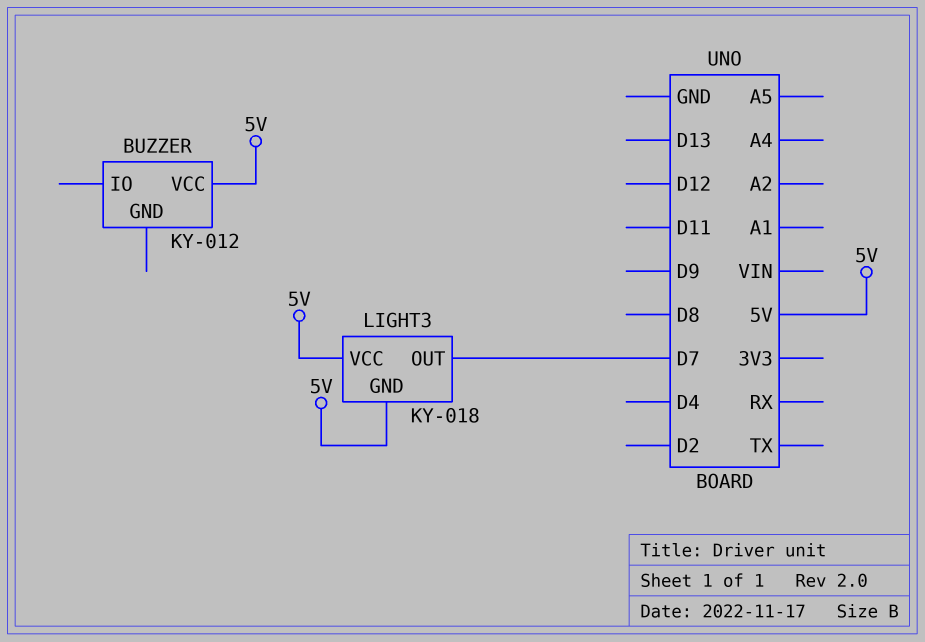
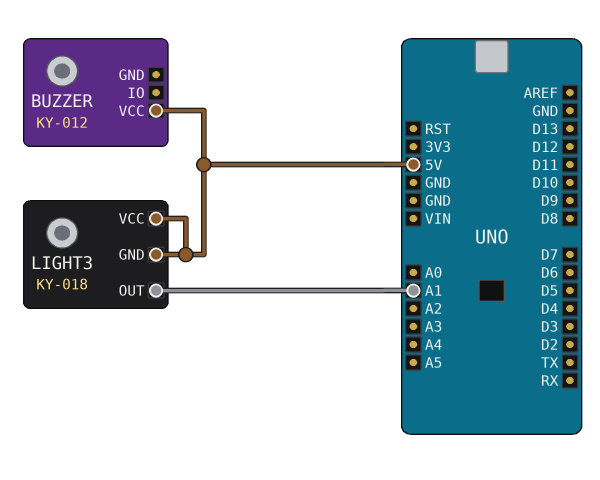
LIGHT3 pin OUT: D7 -> A1

